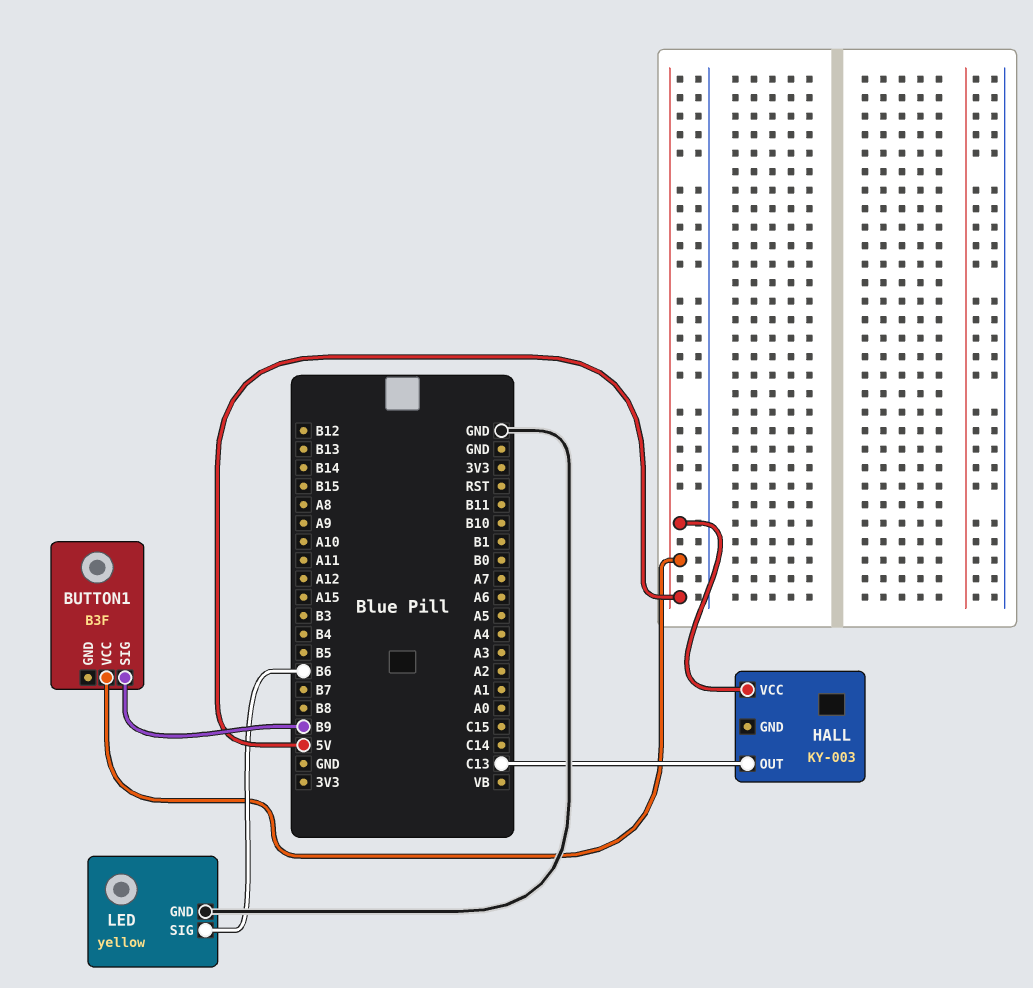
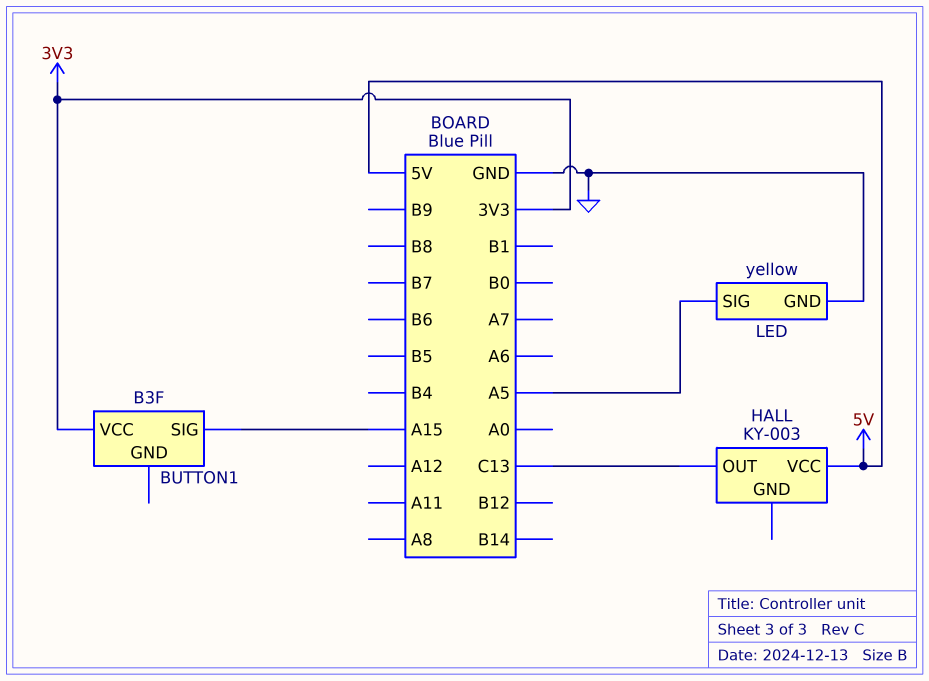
BUTTON1 pin SIG: B9 -> A15
BUTTON1 pin VCC: 5V -> 3V3
LED pin SIG: B6 -> A5

